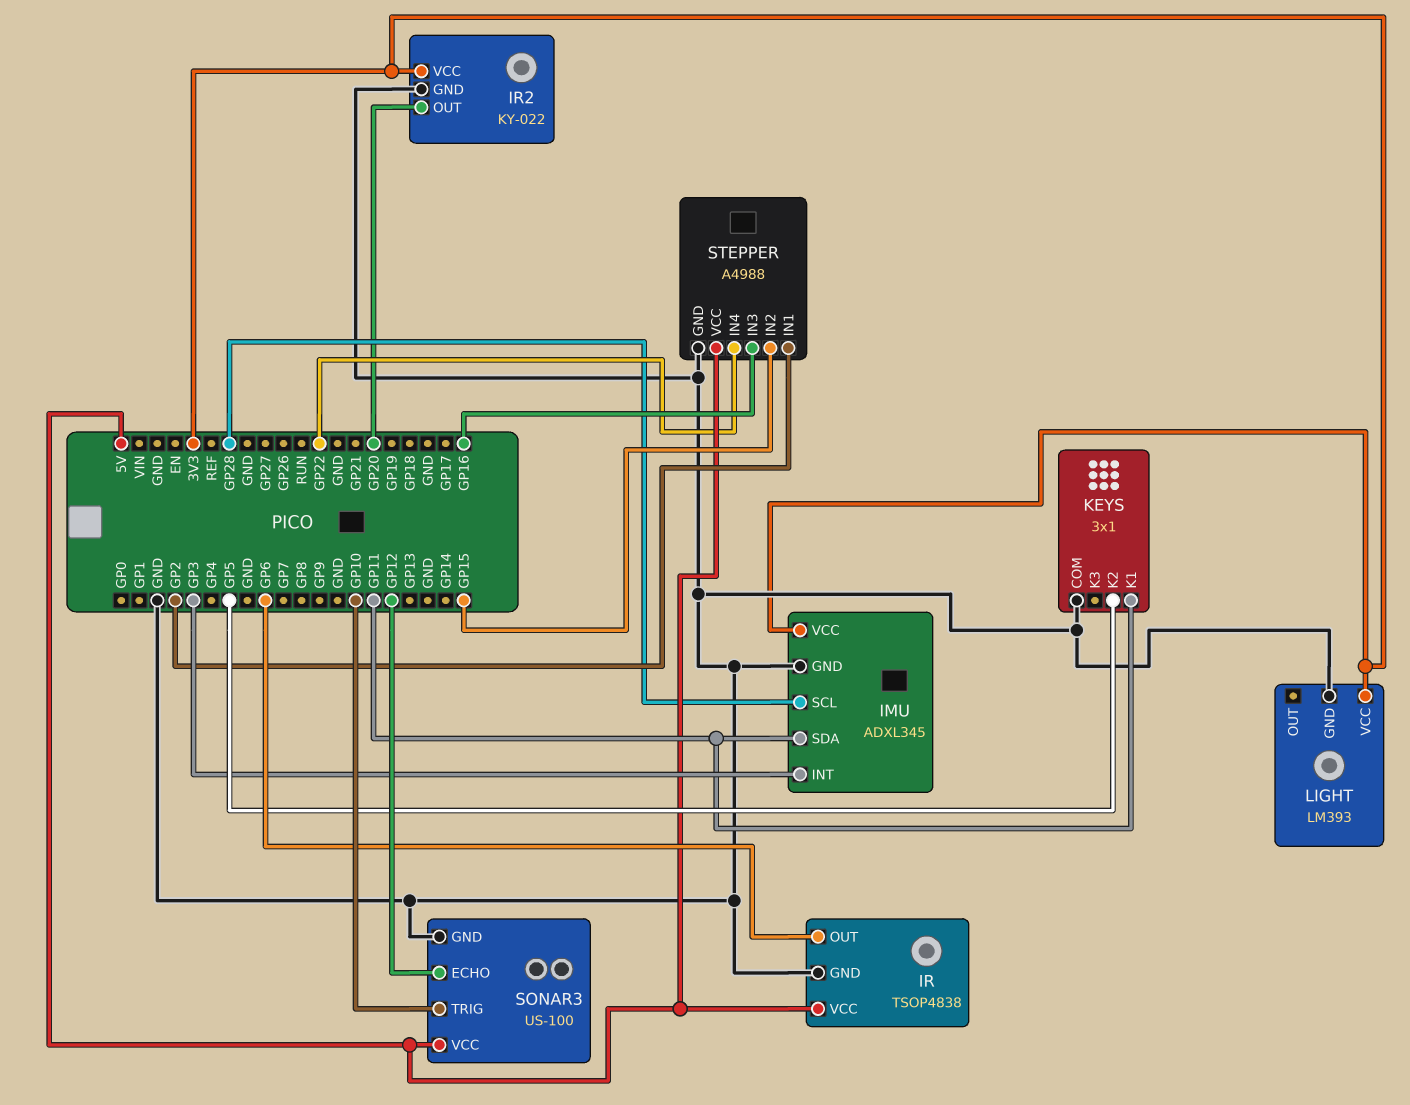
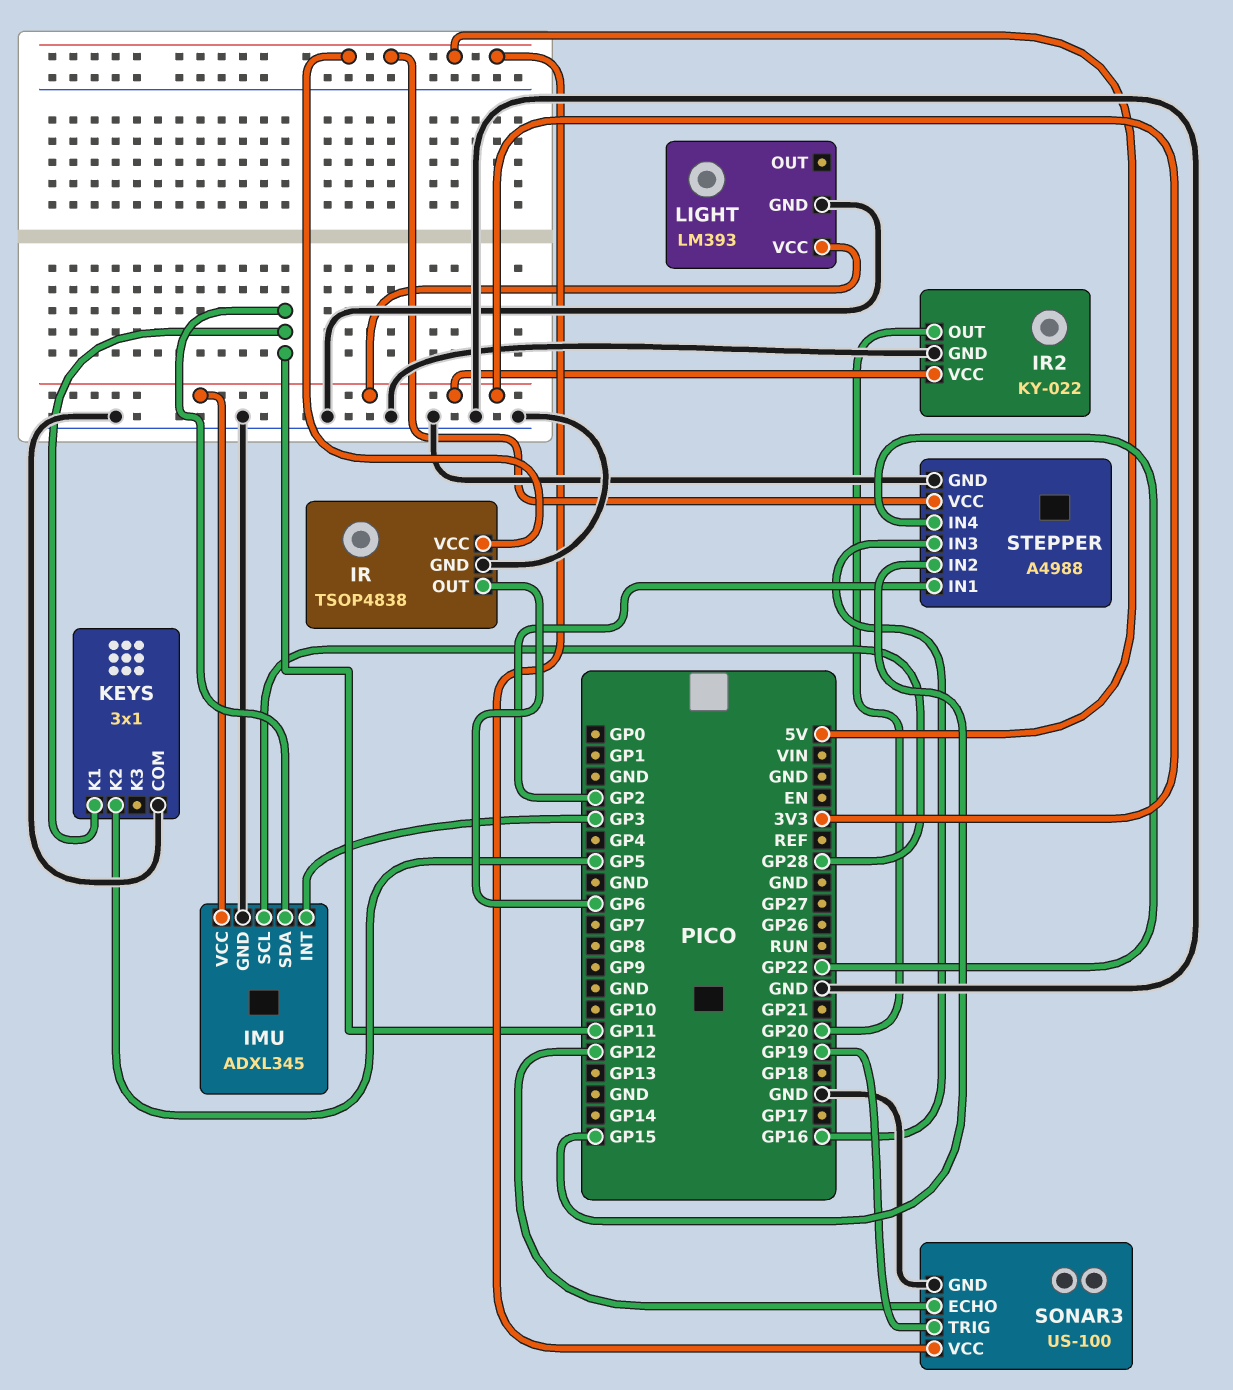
SONAR3 pin TRIG: GP10 -> GP19

